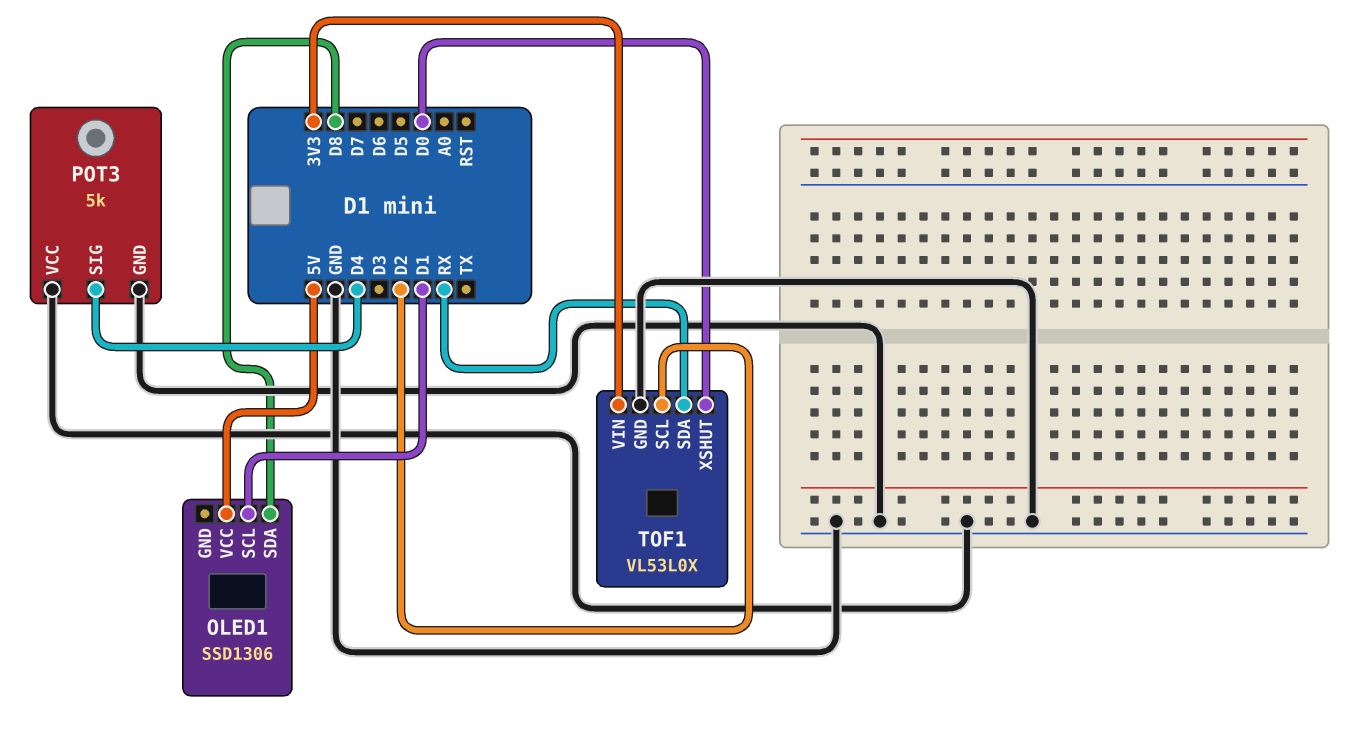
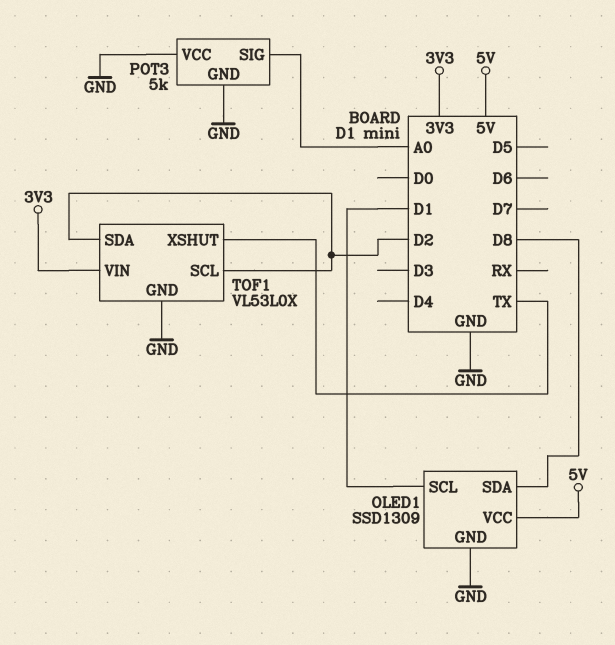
OLED1: SSD1306 -> SSD1309
OLED1 pin GND: none -> GND
POT3 pin SIG: D4 -> A0
TOF1 pin SDA: RX -> D2
TOF1 pin XSHUT: D0 -> TX

